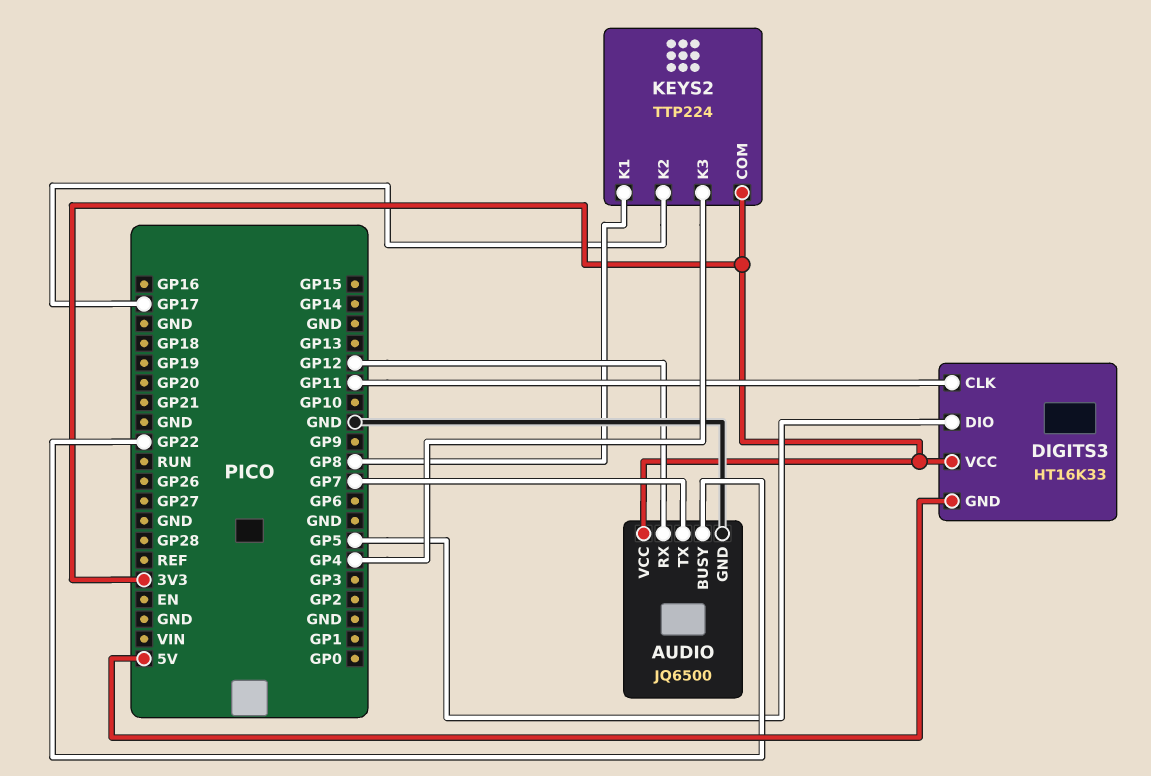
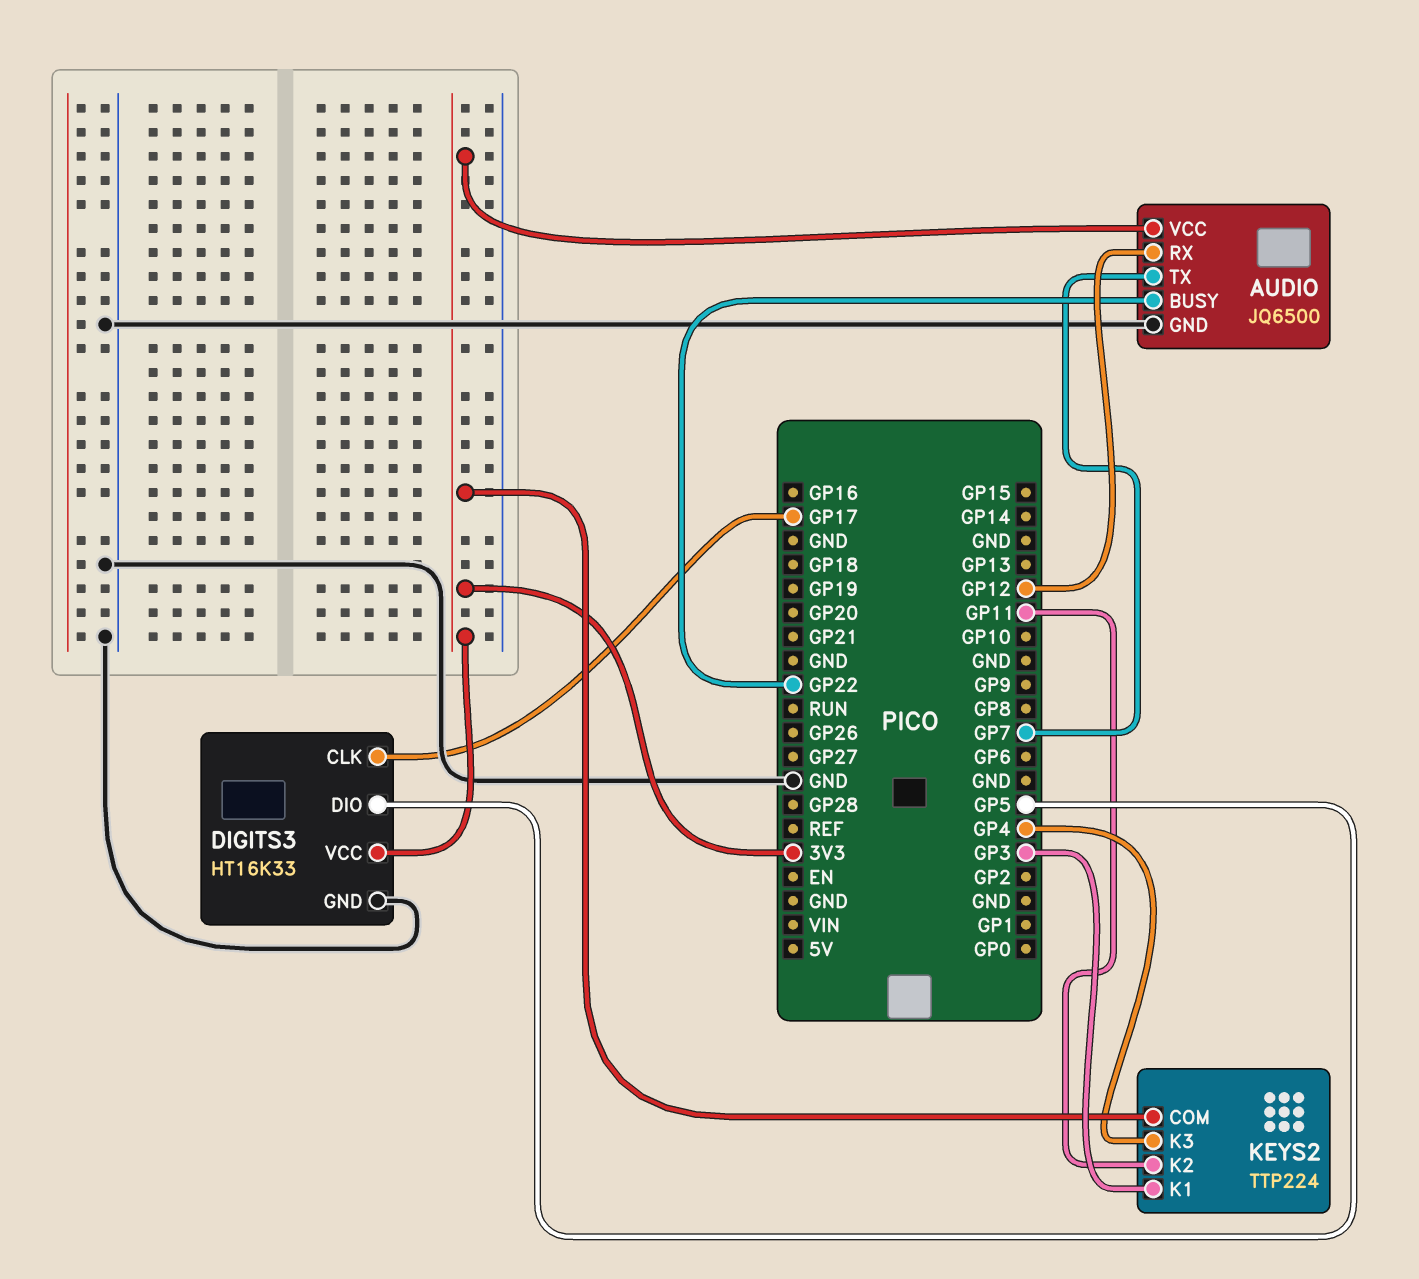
DIGITS3 pin CLK: GP11 -> GP17
DIGITS3 pin GND: 5V -> GND
KEYS2 pin K1: GP8 -> GP3
KEYS2 pin K2: GP17 -> GP11

